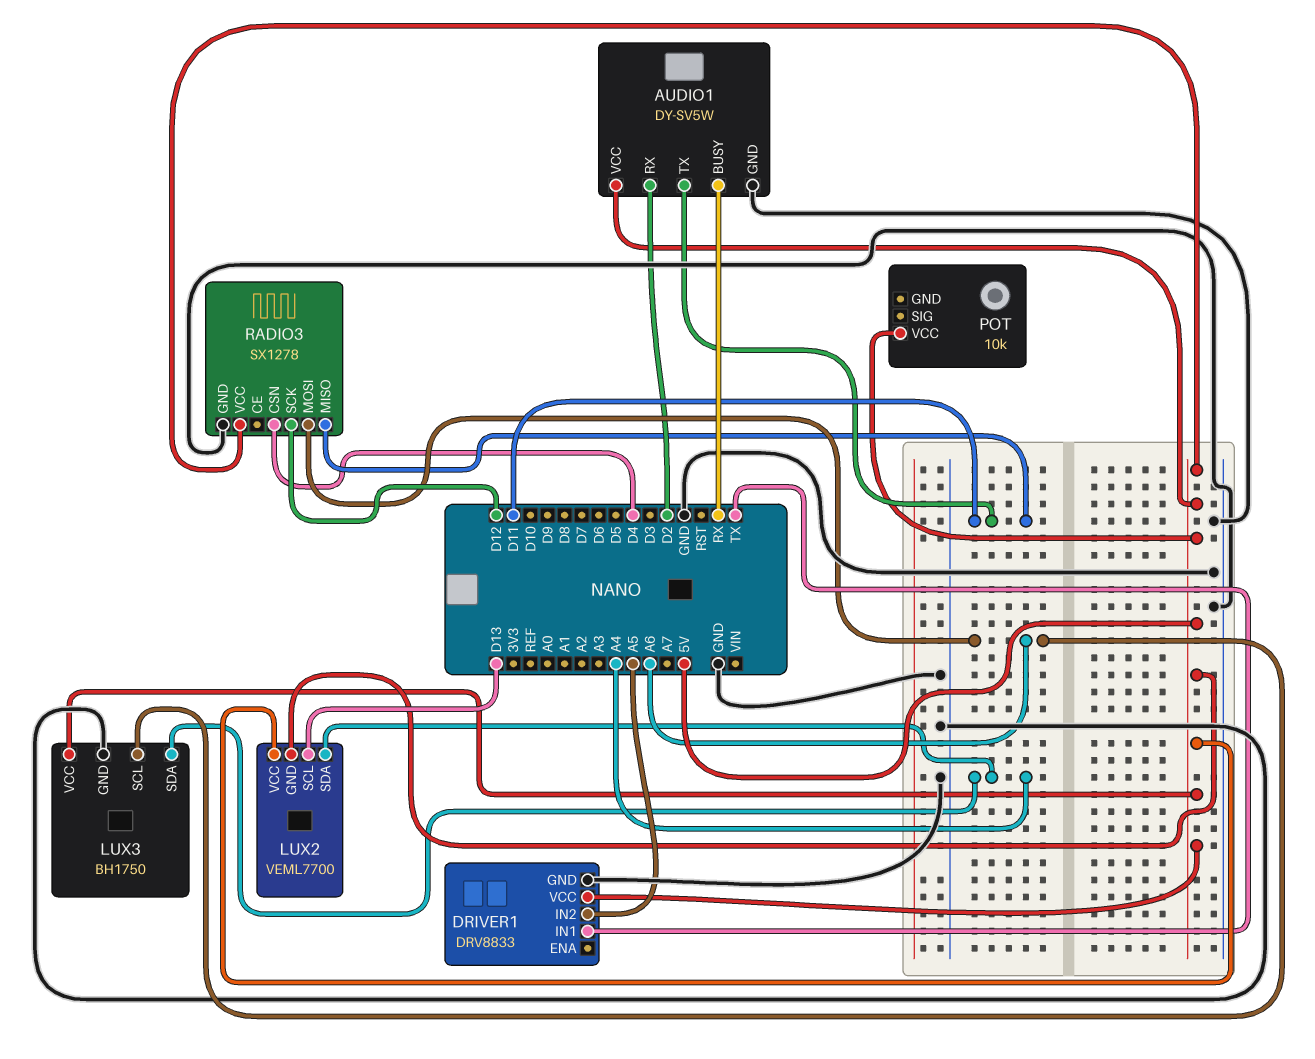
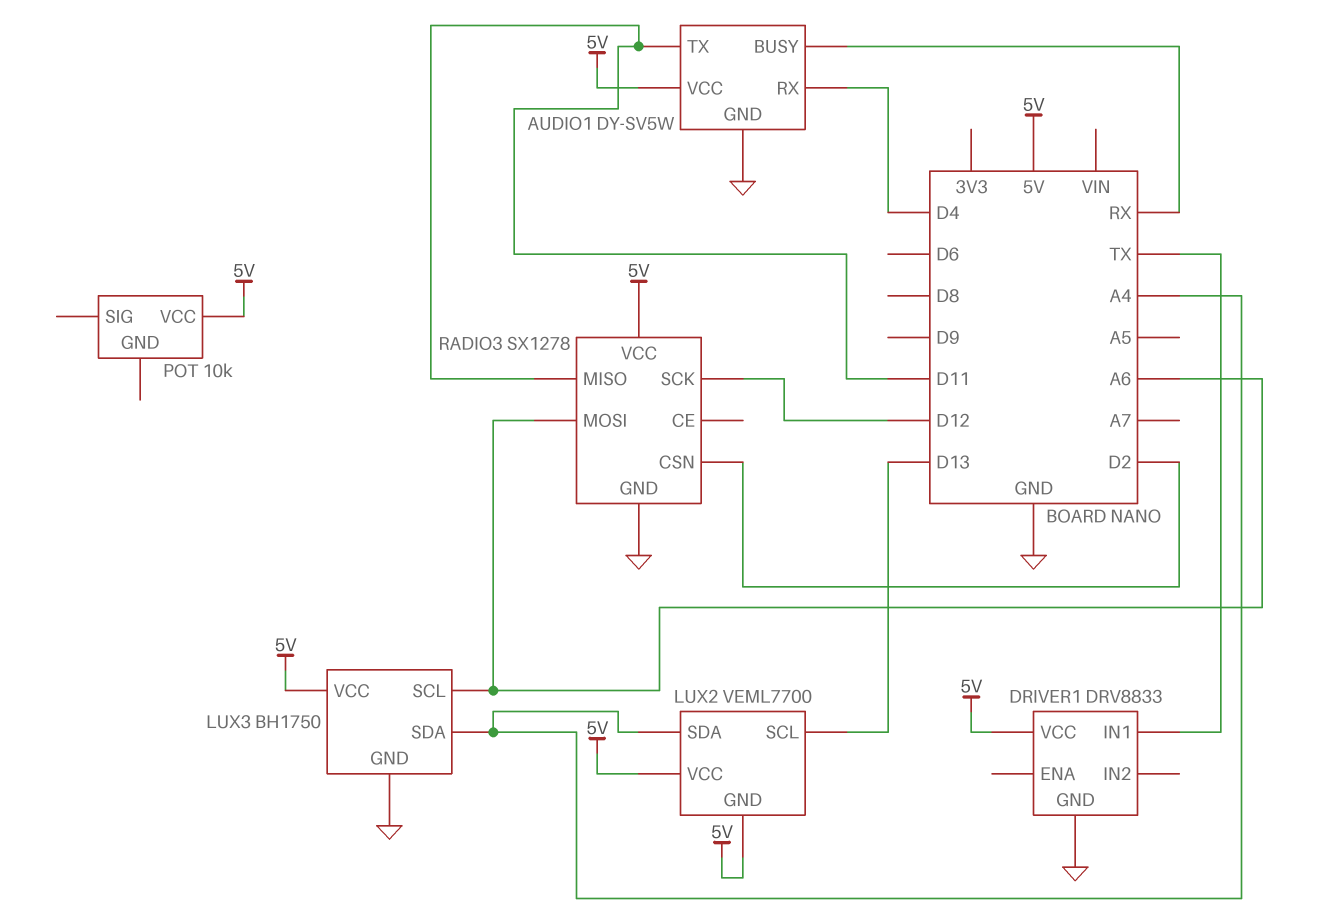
AUDIO1 pin RX: D2 -> D4
DRIVER1 pin IN2: A5 -> none
RADIO3 pin CSN: D4 -> D2

